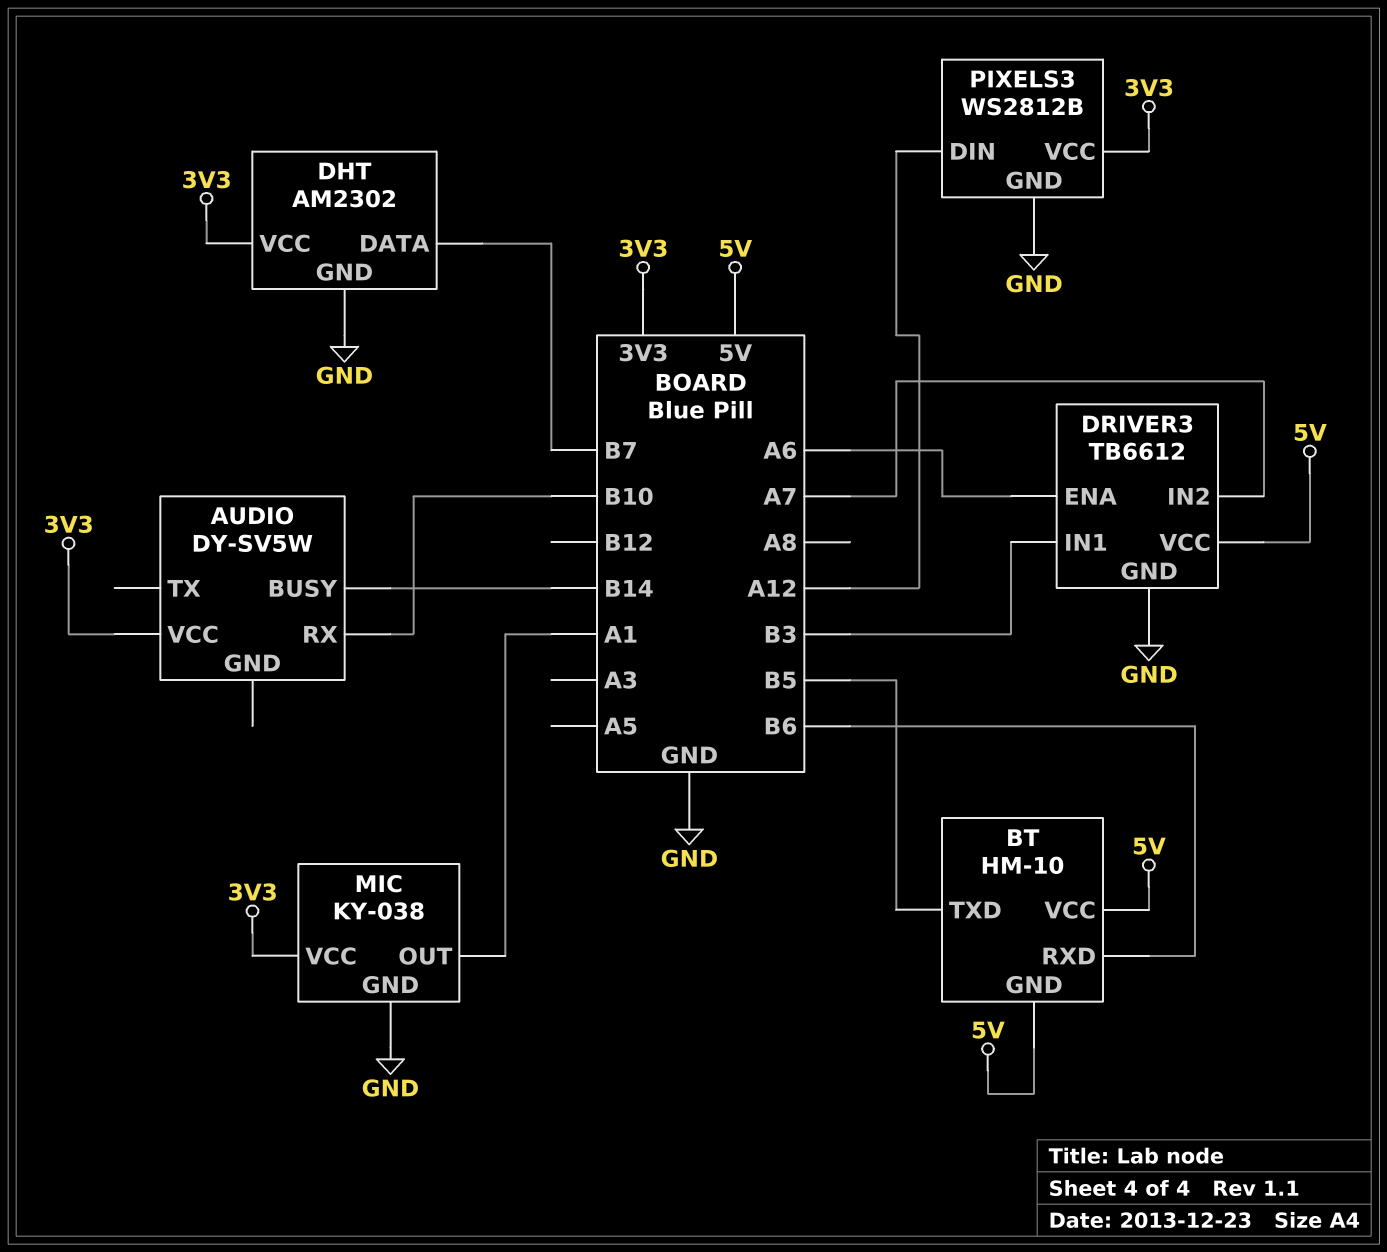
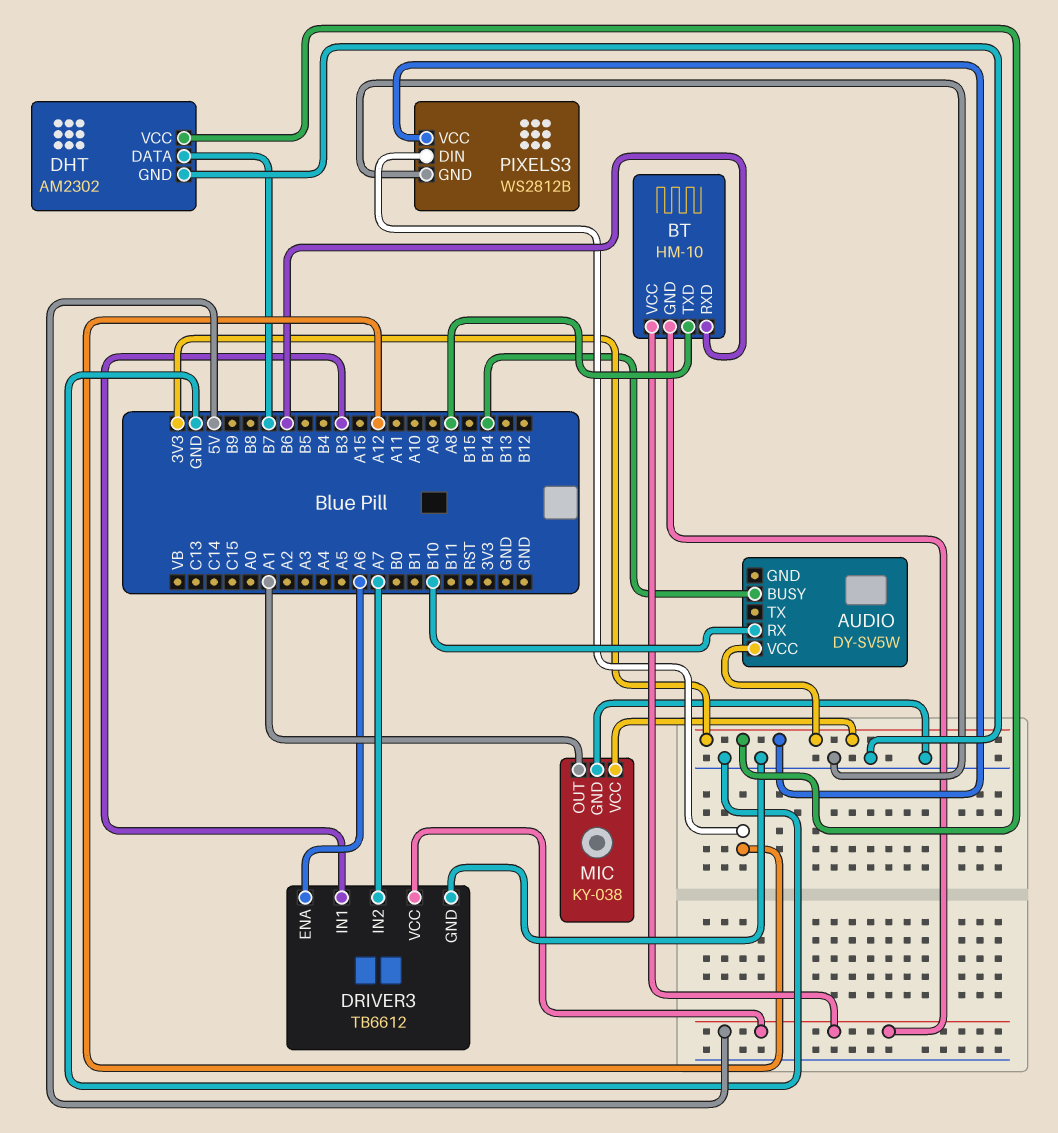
BT pin TXD: B5 -> A8

